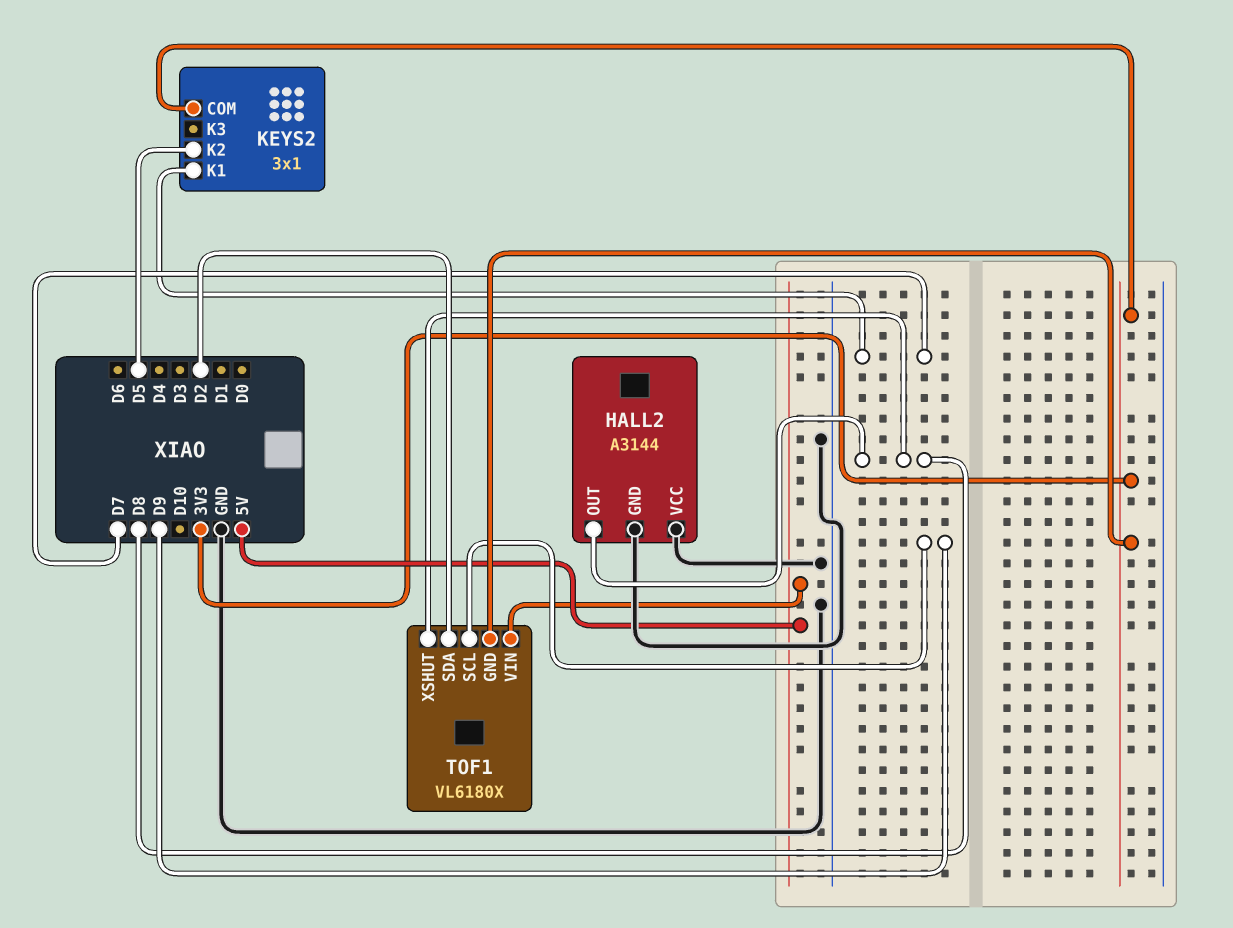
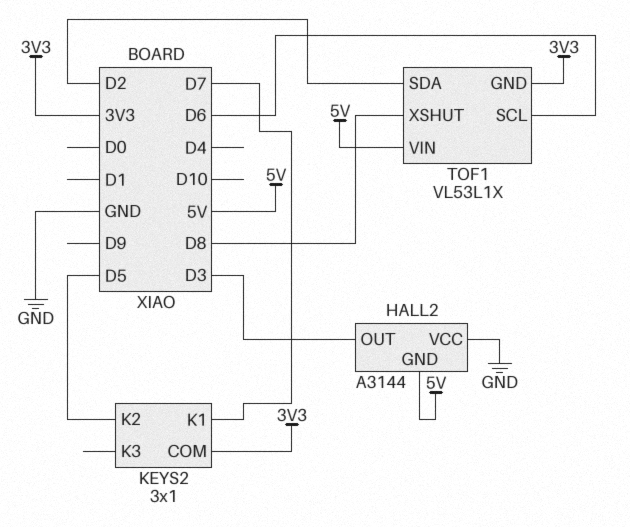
HALL2 pin GND: GND -> 5V
HALL2 pin OUT: D8 -> D3
TOF1: VL6180X -> VL53L1X
TOF1 pin SCL: D9 -> D6

